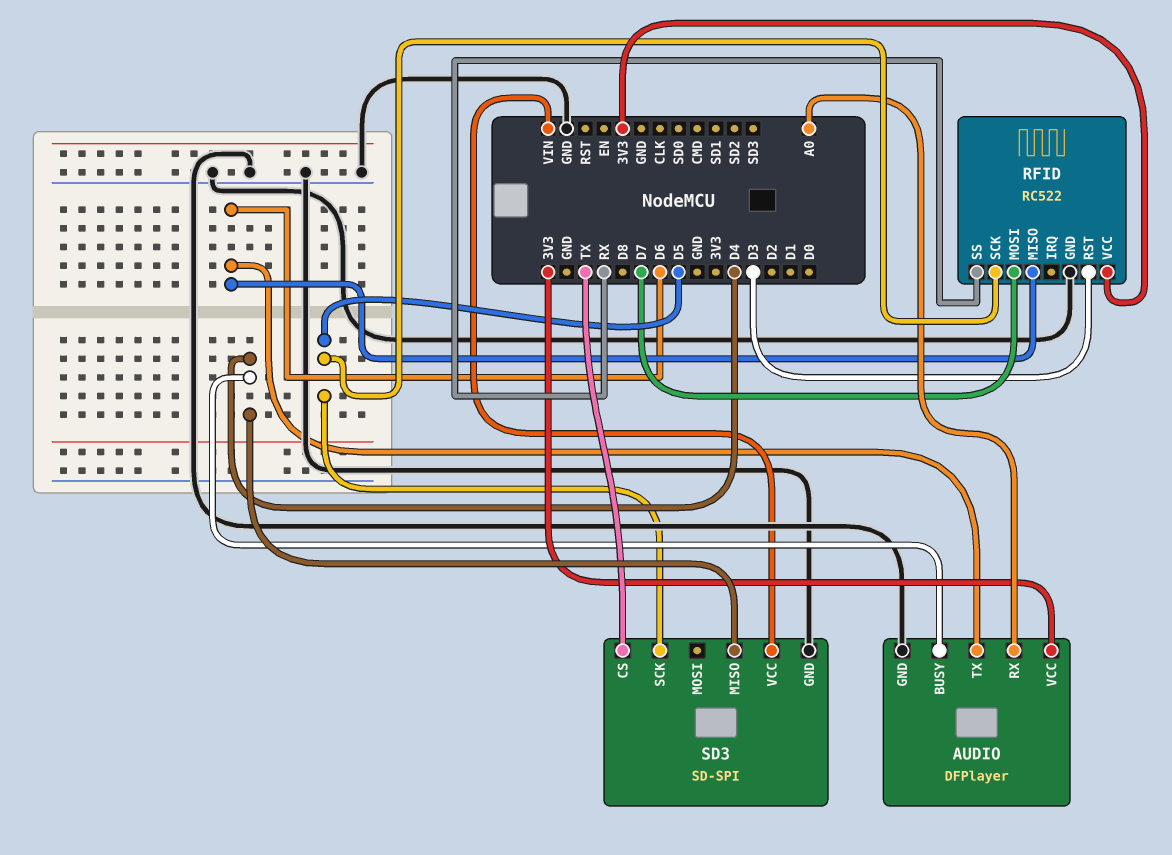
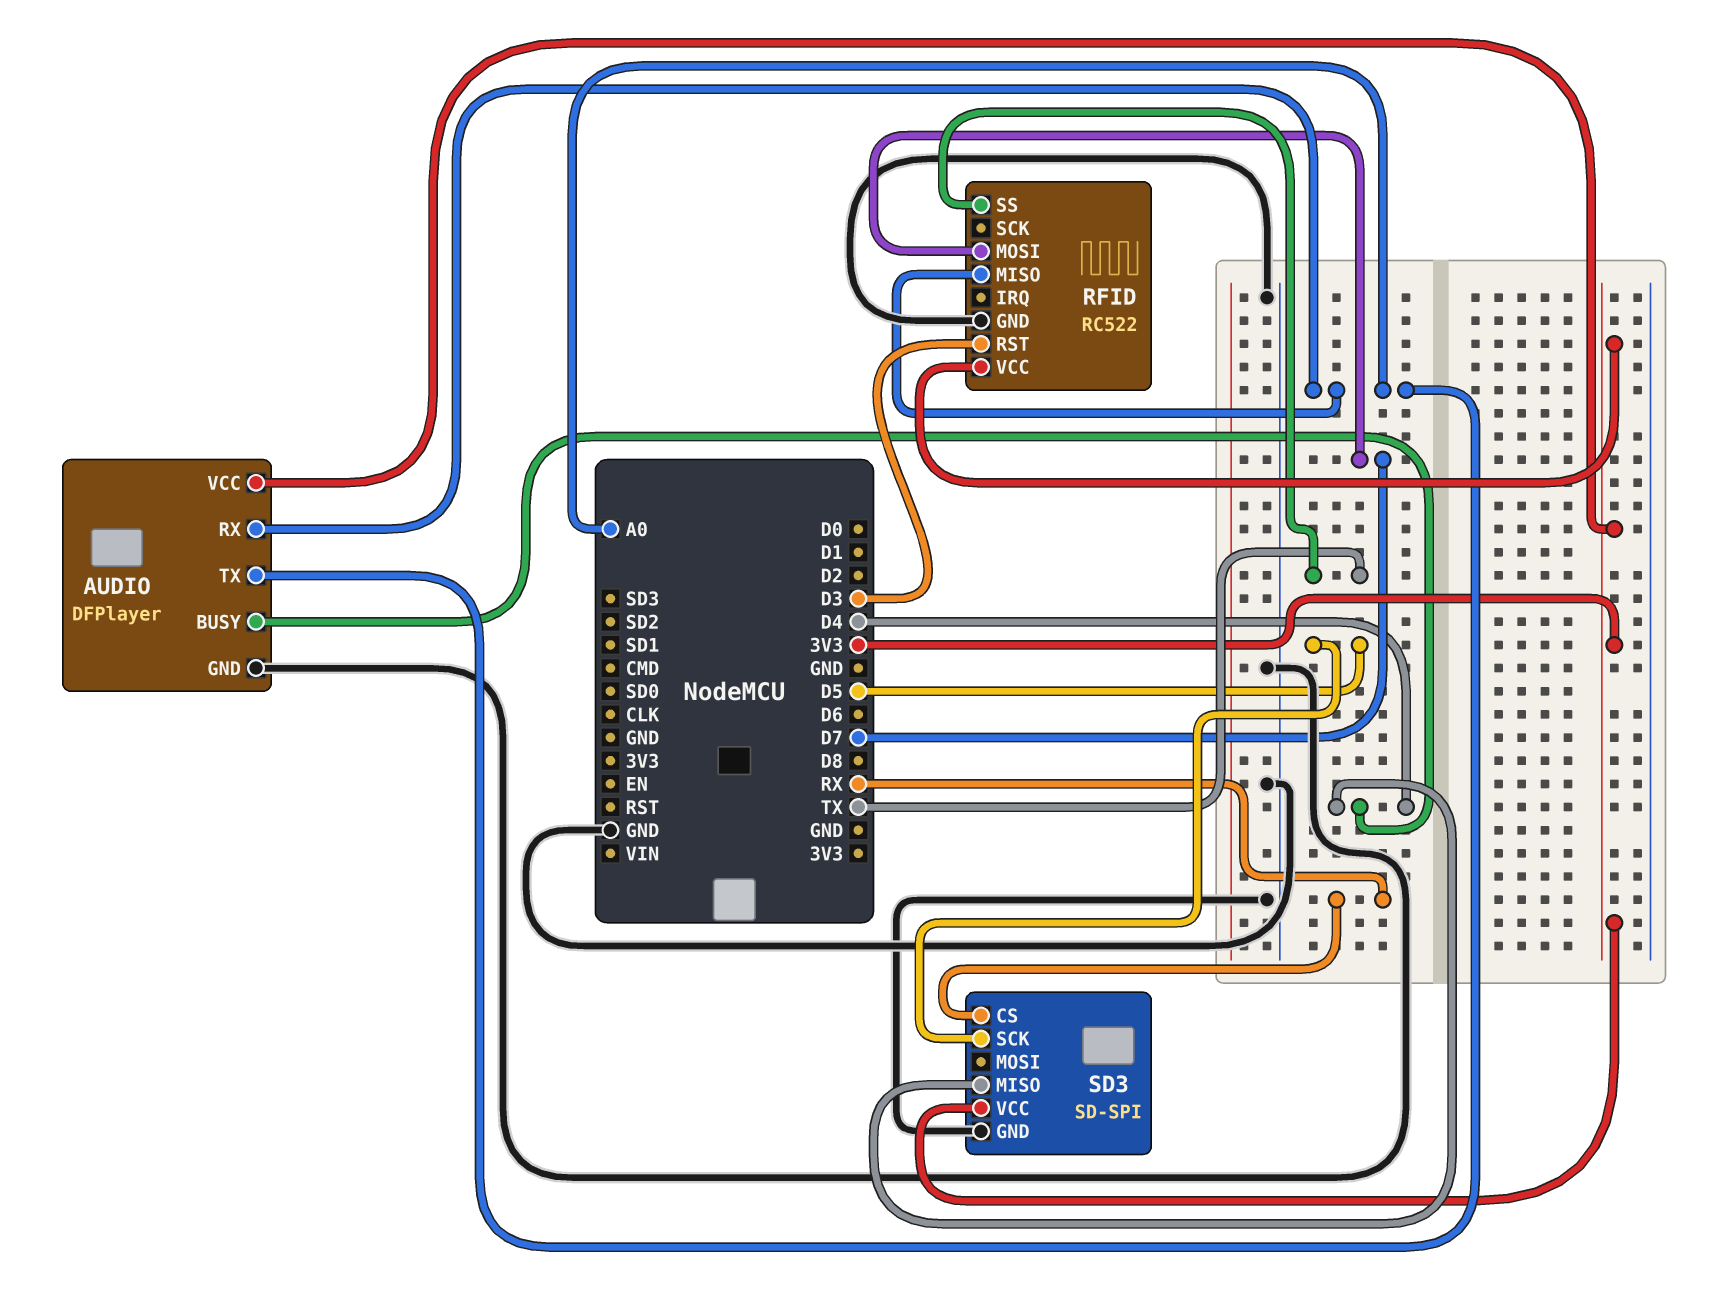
AUDIO pin TX: D6 -> A0
RFID pin MISO: D6 -> A0
RFID pin SCK: D5 -> none
RFID pin SS: RX -> TX
SD3 pin CS: TX -> RX
SD3 pin VCC: VIN -> 3V3

